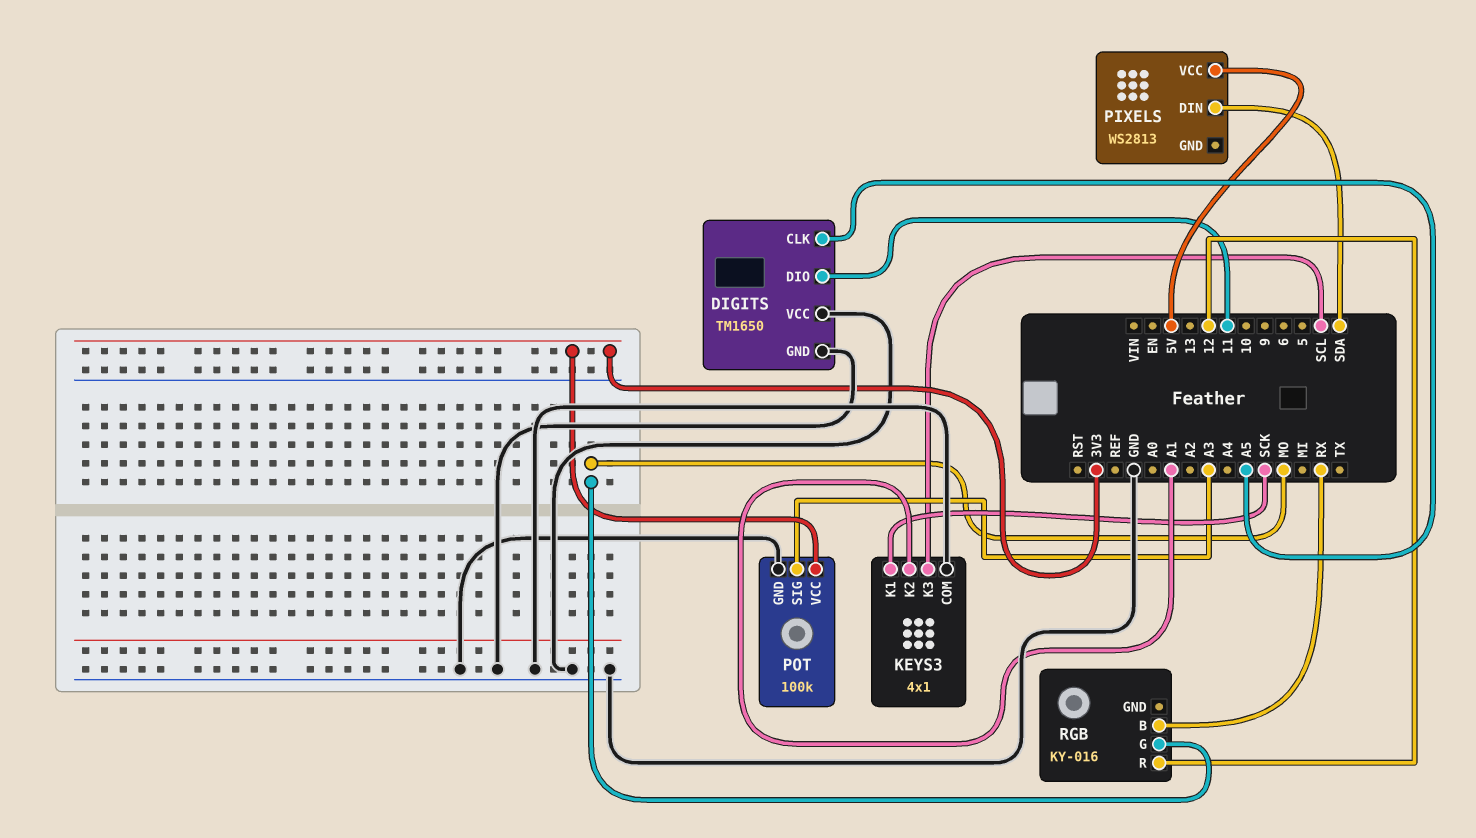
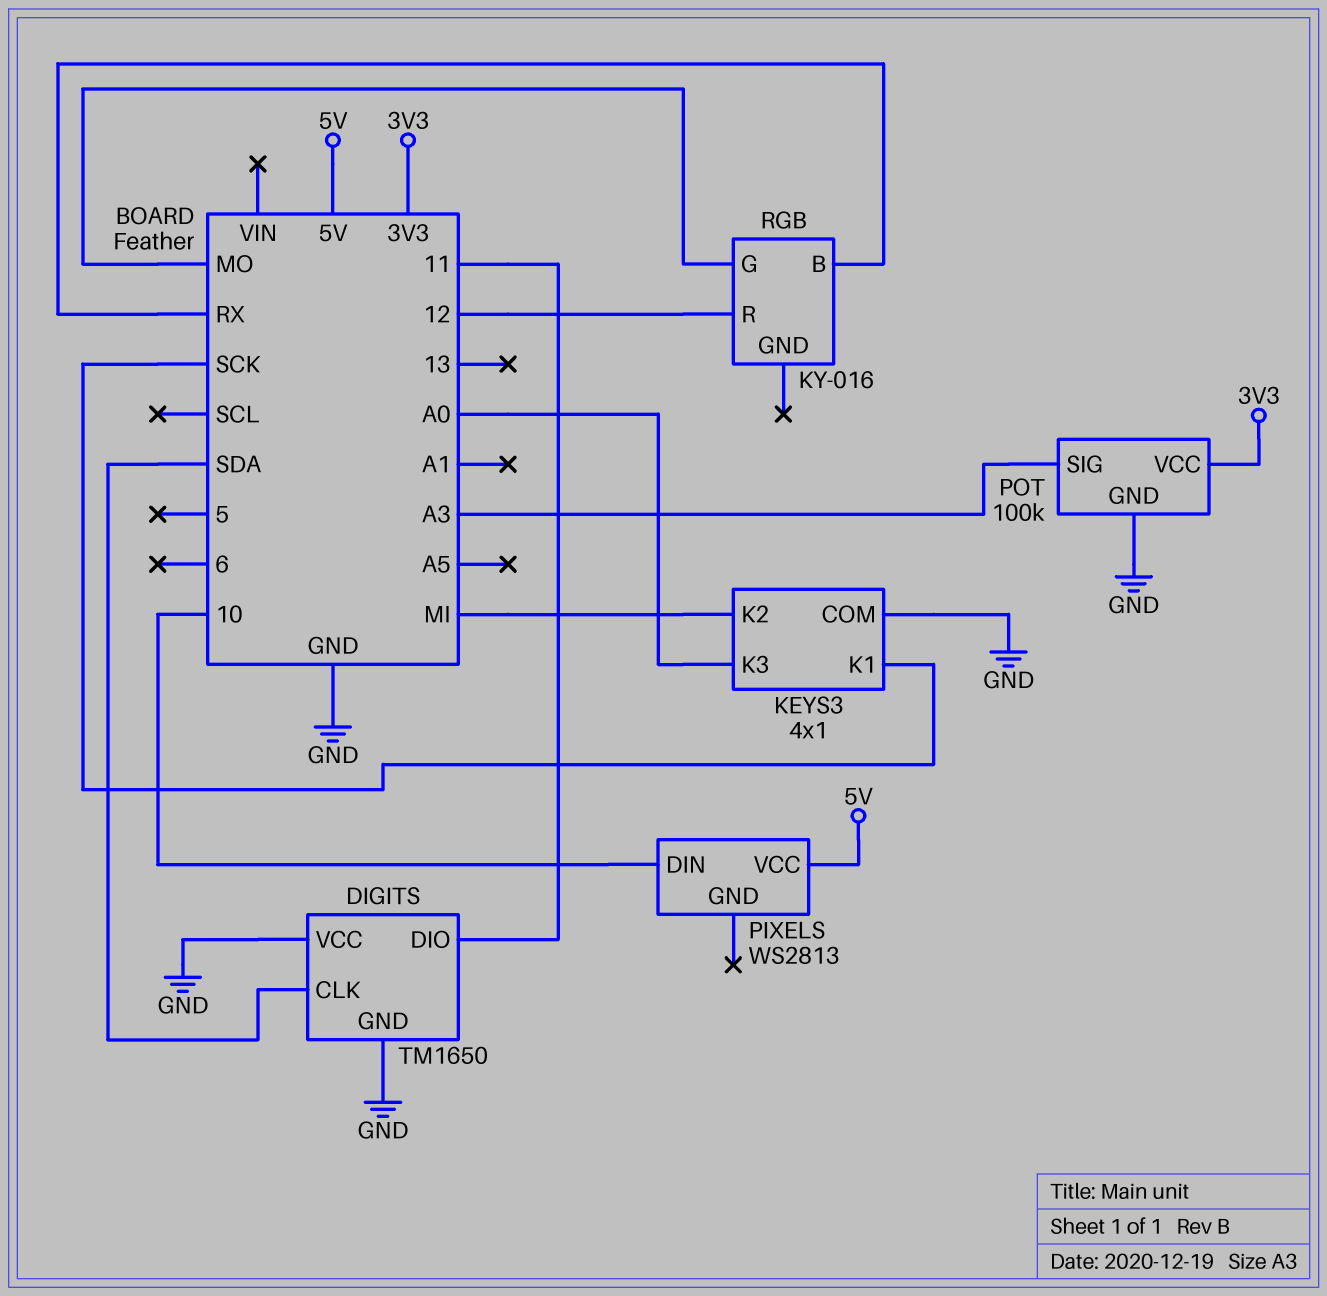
DIGITS pin CLK: A5 -> SDA
KEYS3 pin K2: A1 -> MI
KEYS3 pin K3: SCL -> A0
PIXELS pin DIN: SDA -> 10

